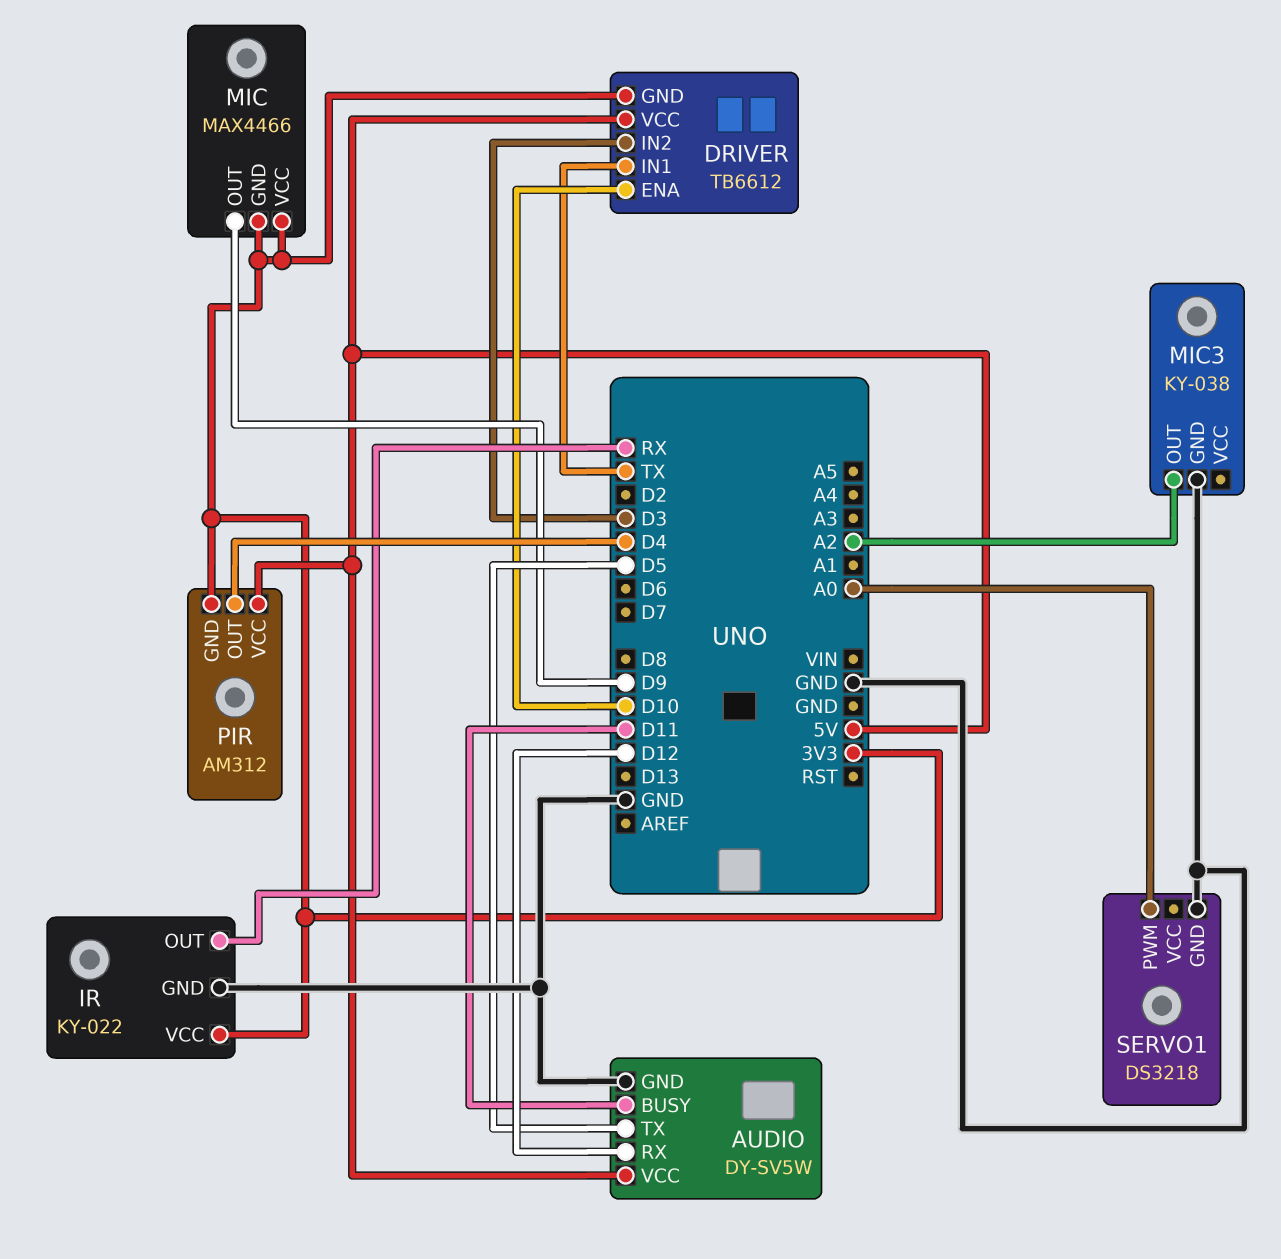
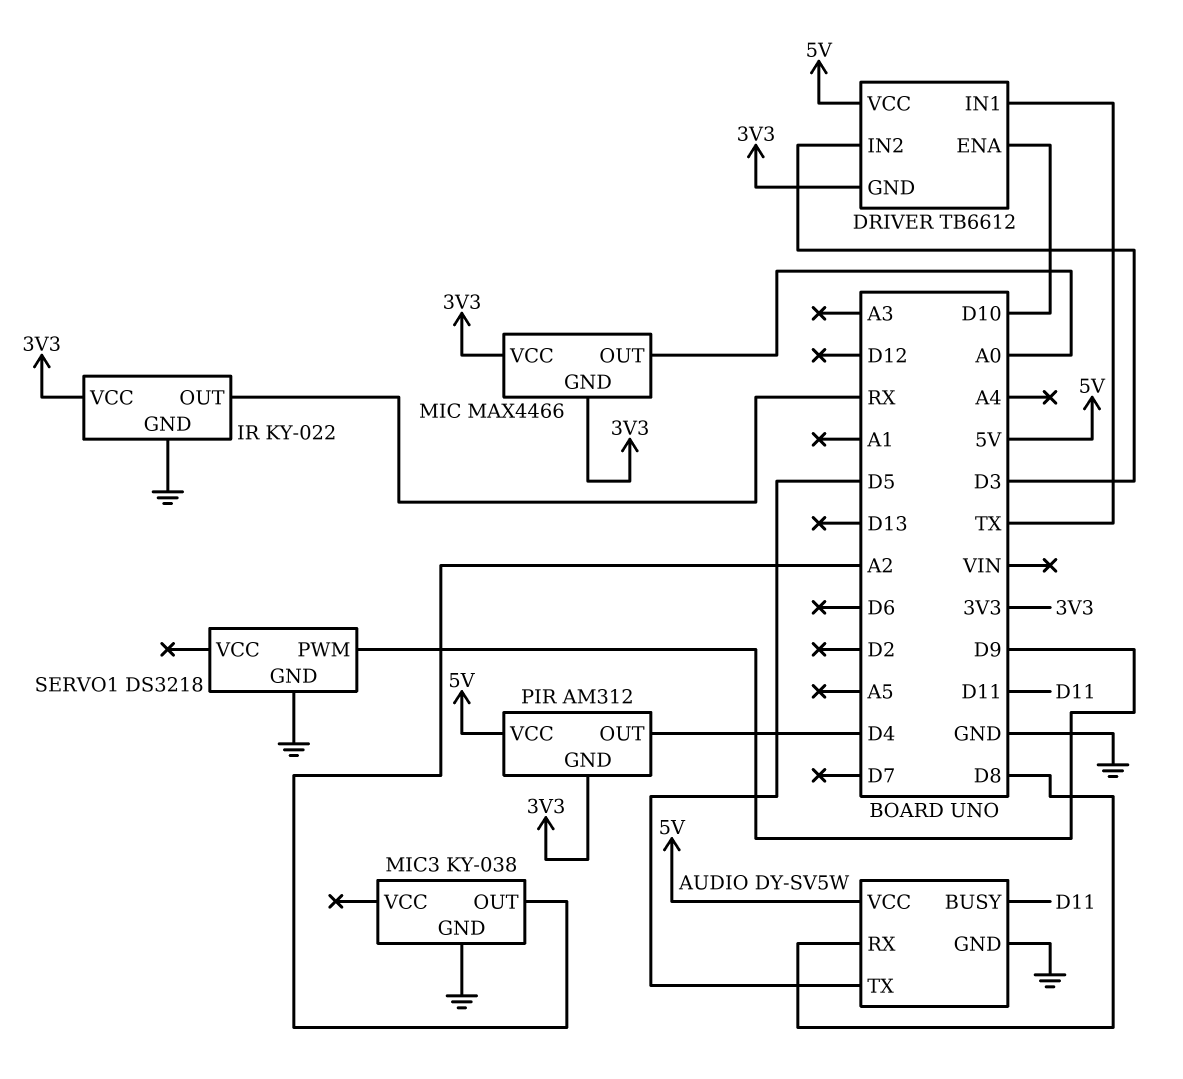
AUDIO pin RX: D12 -> D8
MIC pin OUT: D9 -> A0
SERVO1 pin PWM: A0 -> D9

